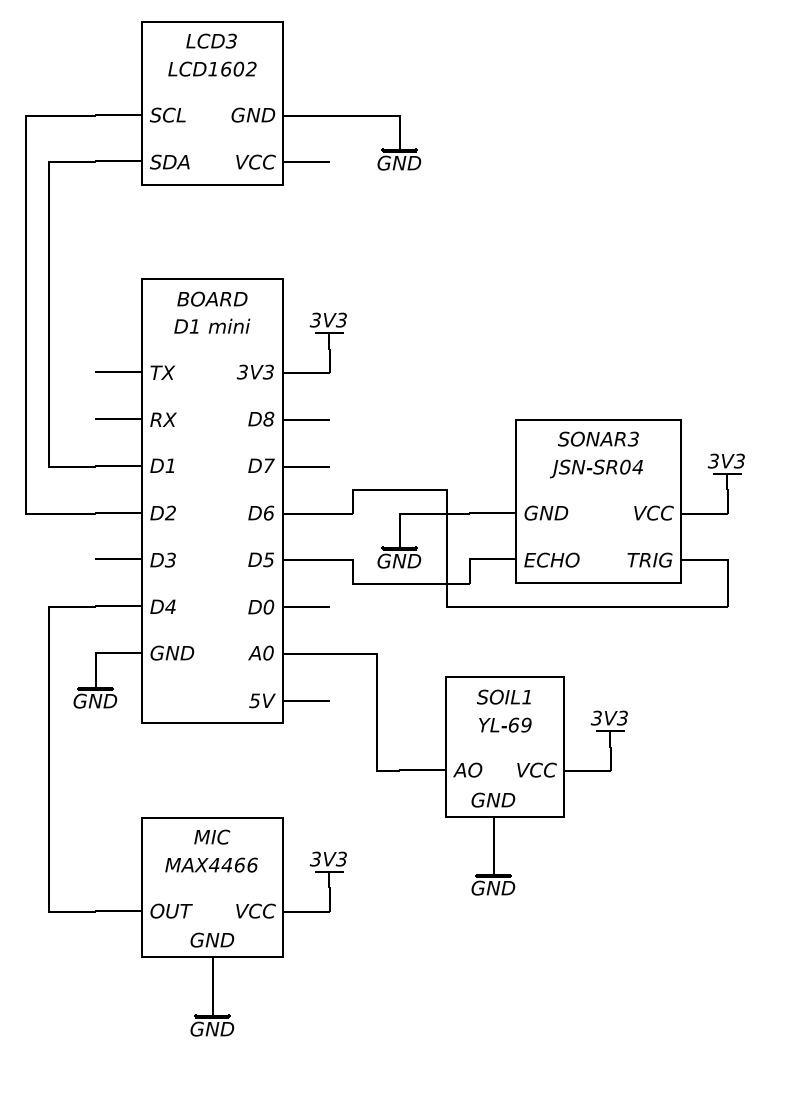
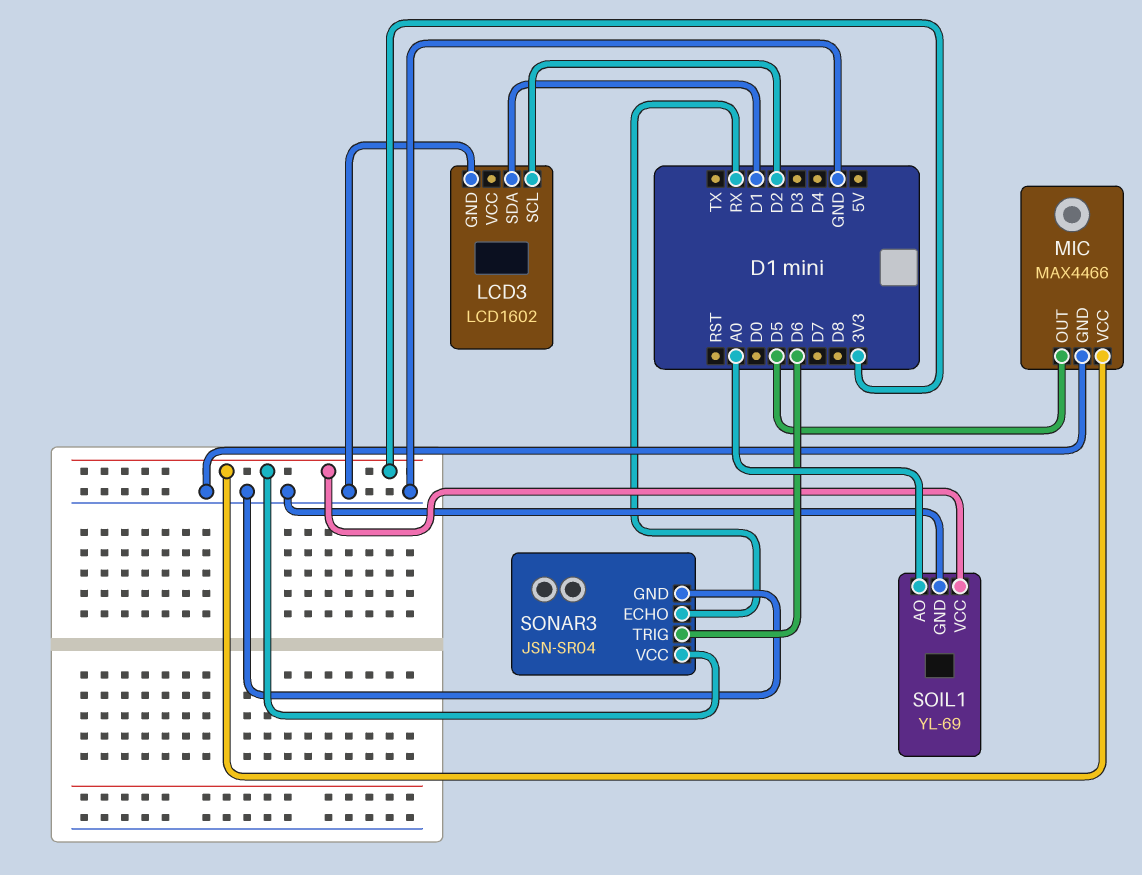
MIC pin OUT: D4 -> D5
SONAR3 pin ECHO: D5 -> RX

